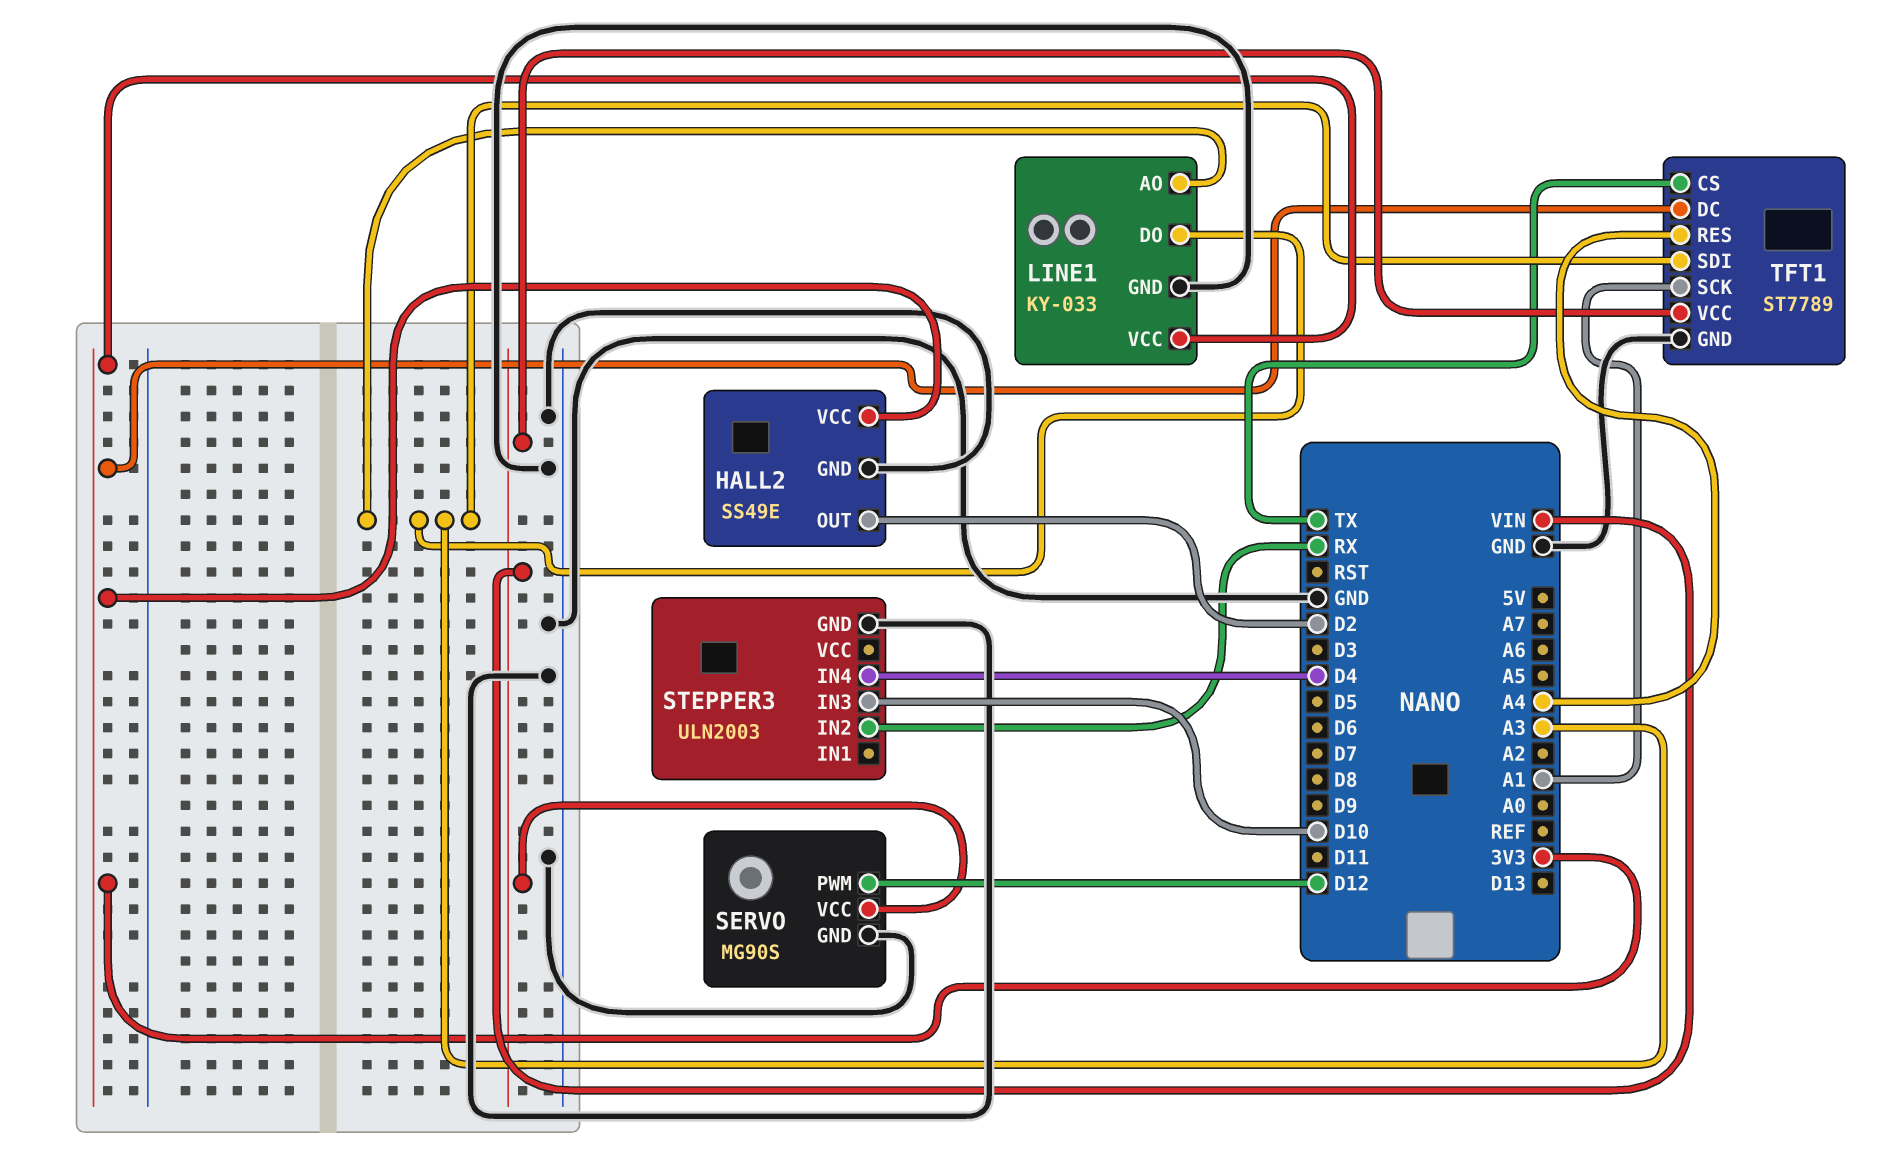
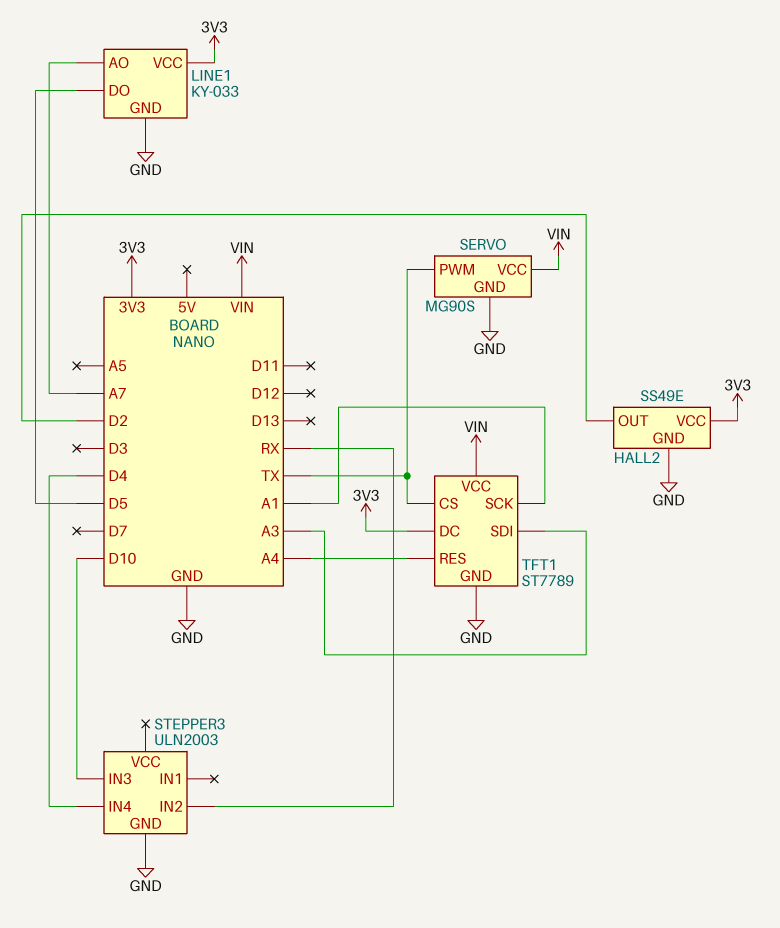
LINE1 pin AO: A3 -> A7
LINE1 pin DO: A3 -> D5
SERVO pin PWM: D12 -> TX

